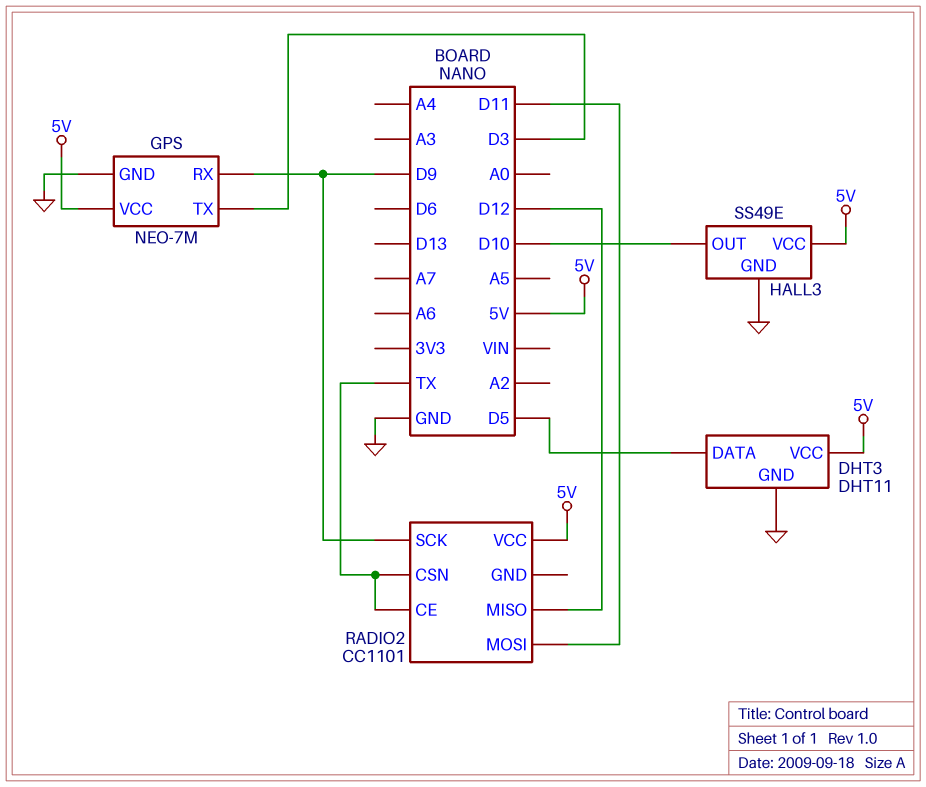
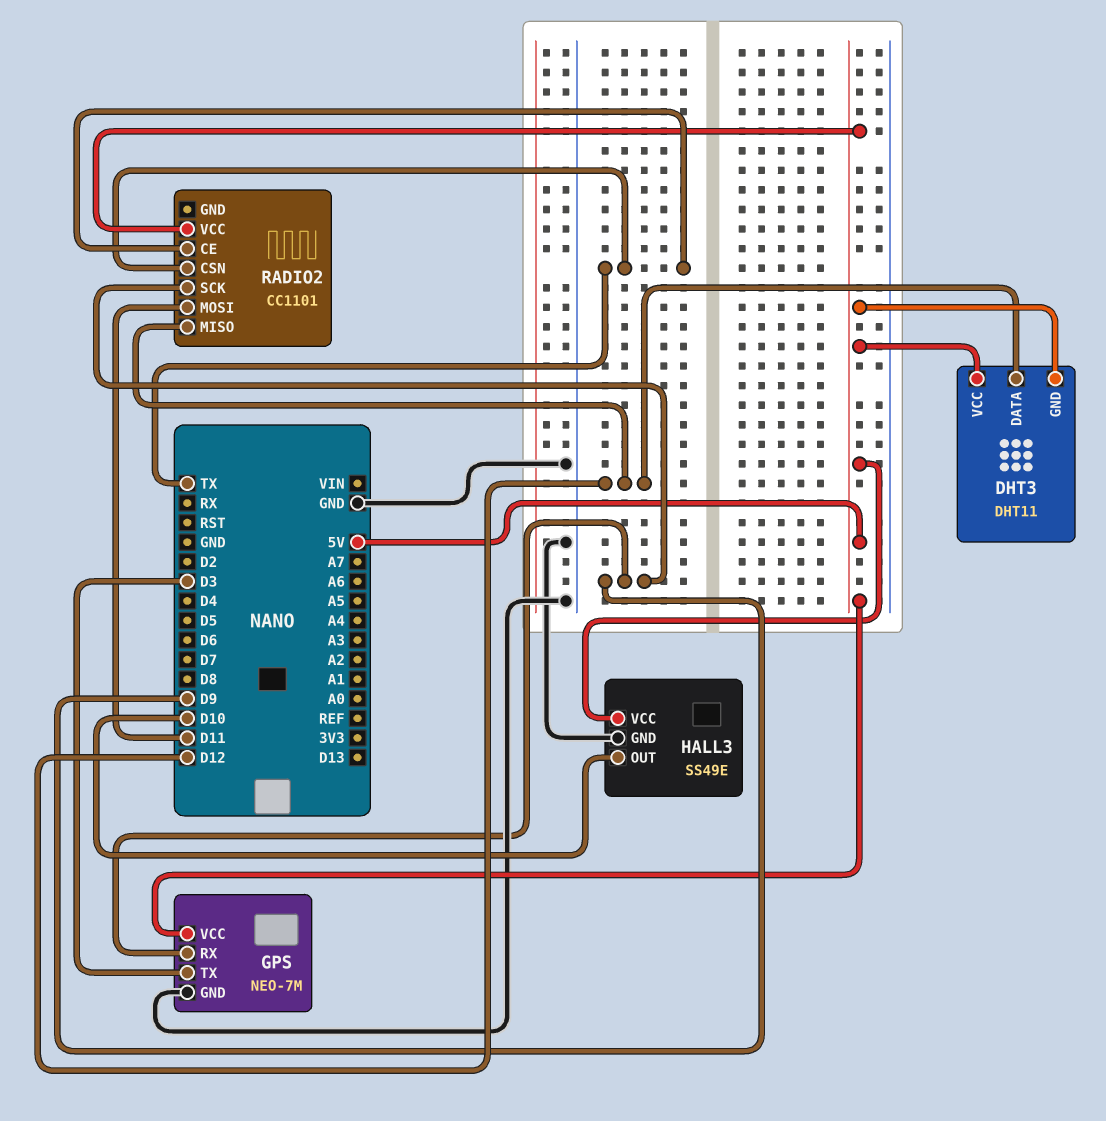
DHT3 pin DATA: D5 -> D12
DHT3 pin GND: GND -> 5V

